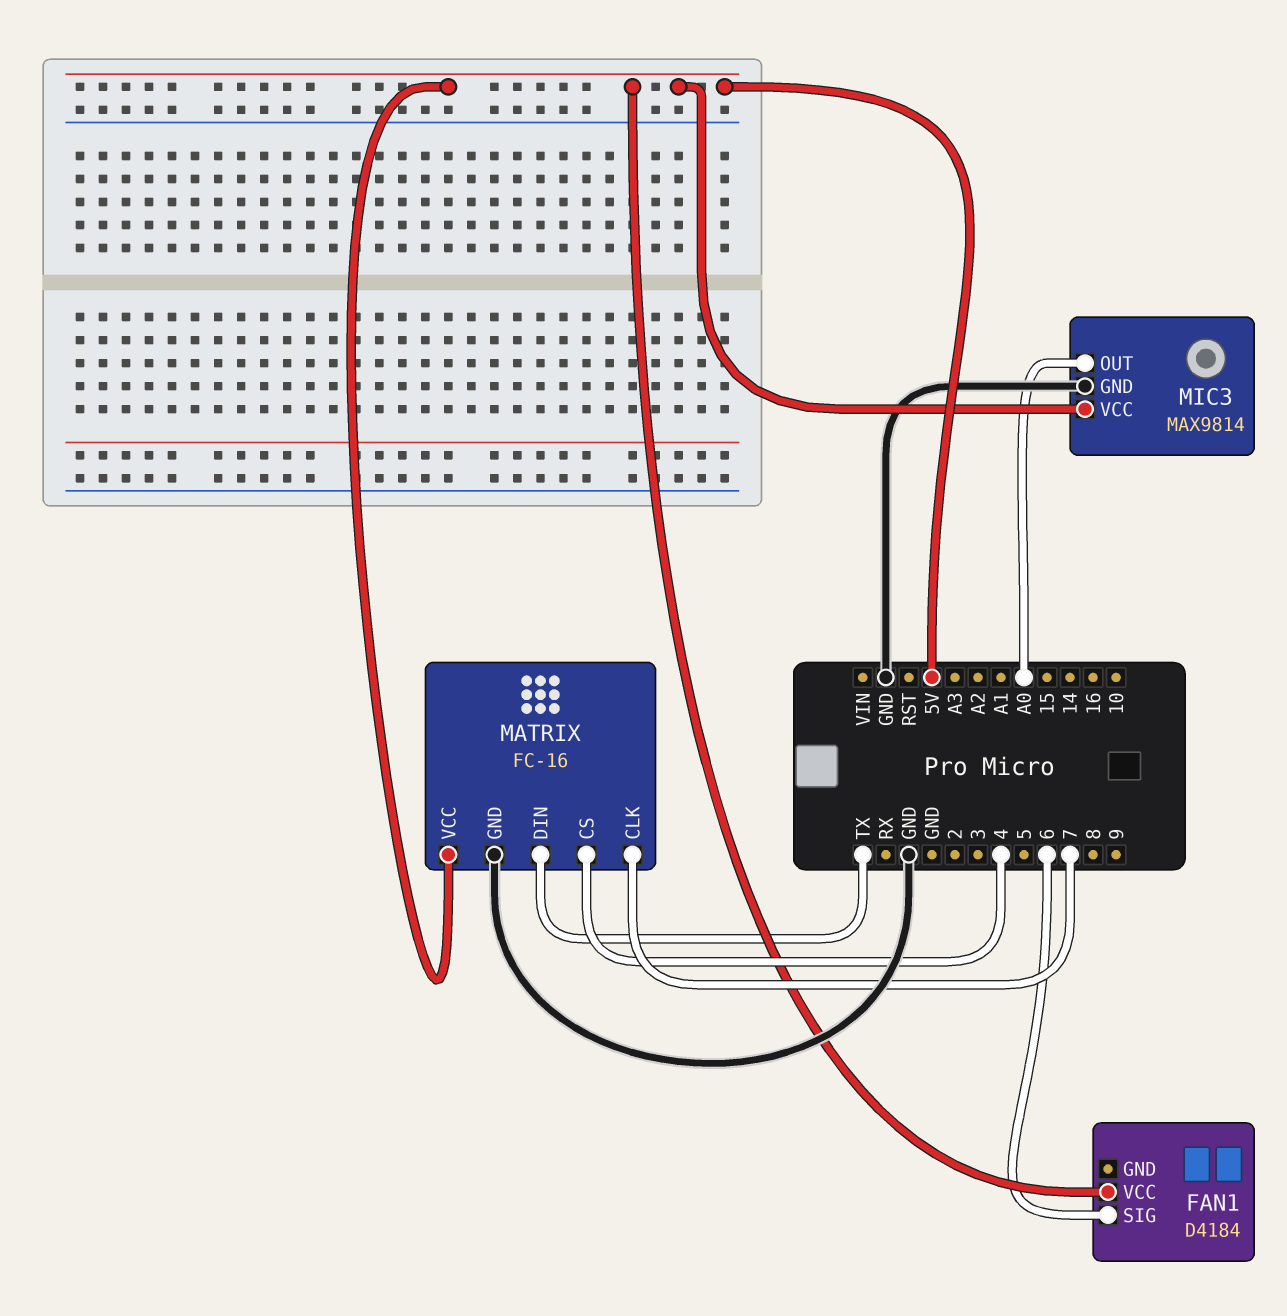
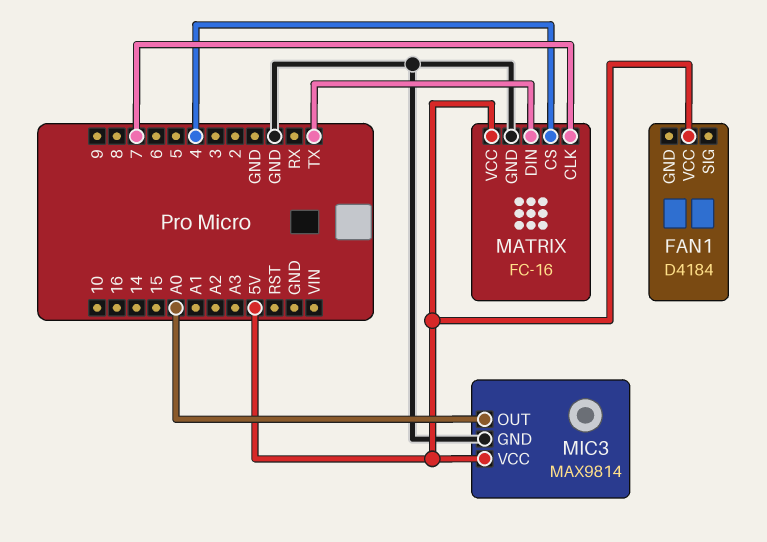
FAN1 pin SIG: 6 -> none

